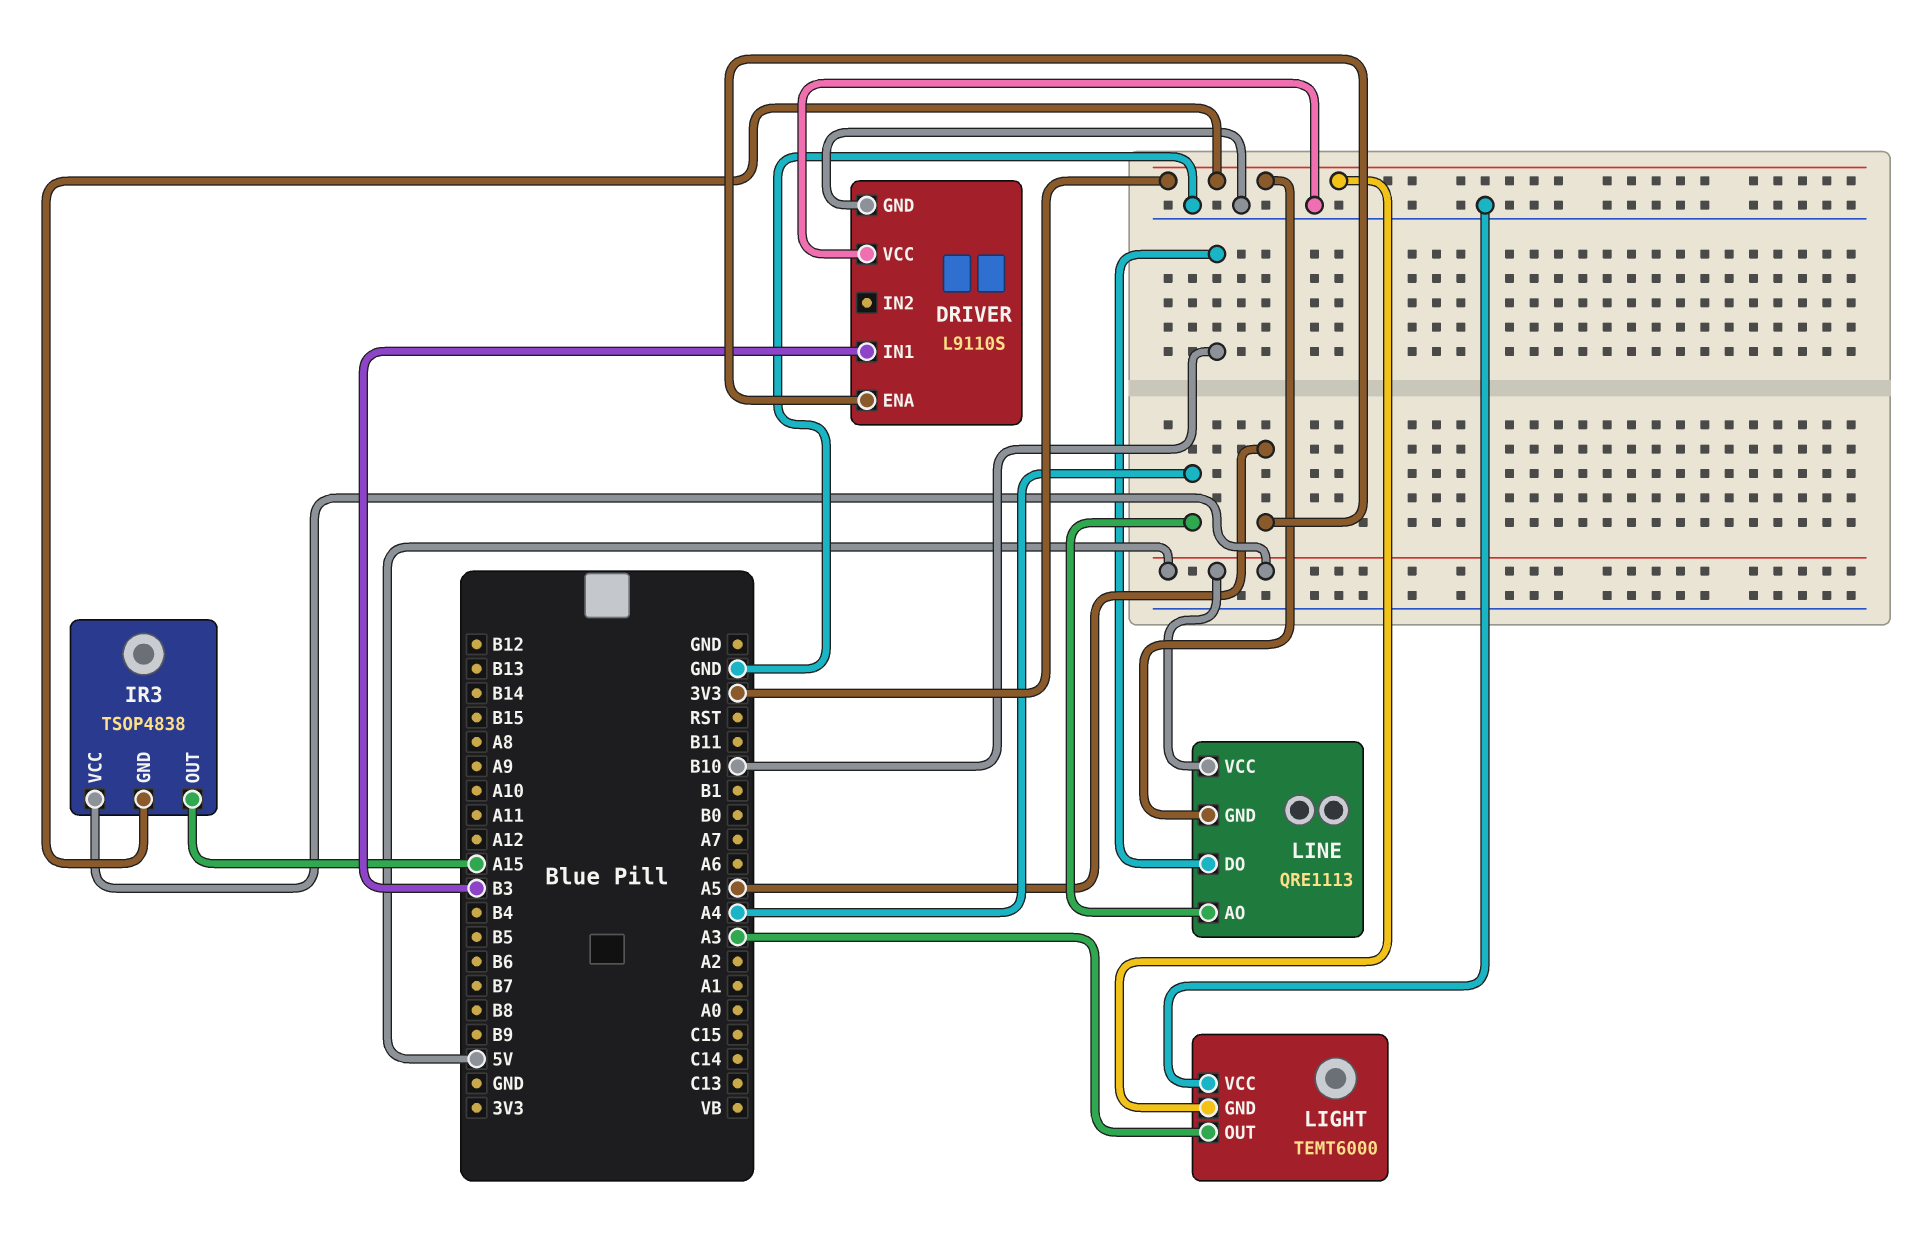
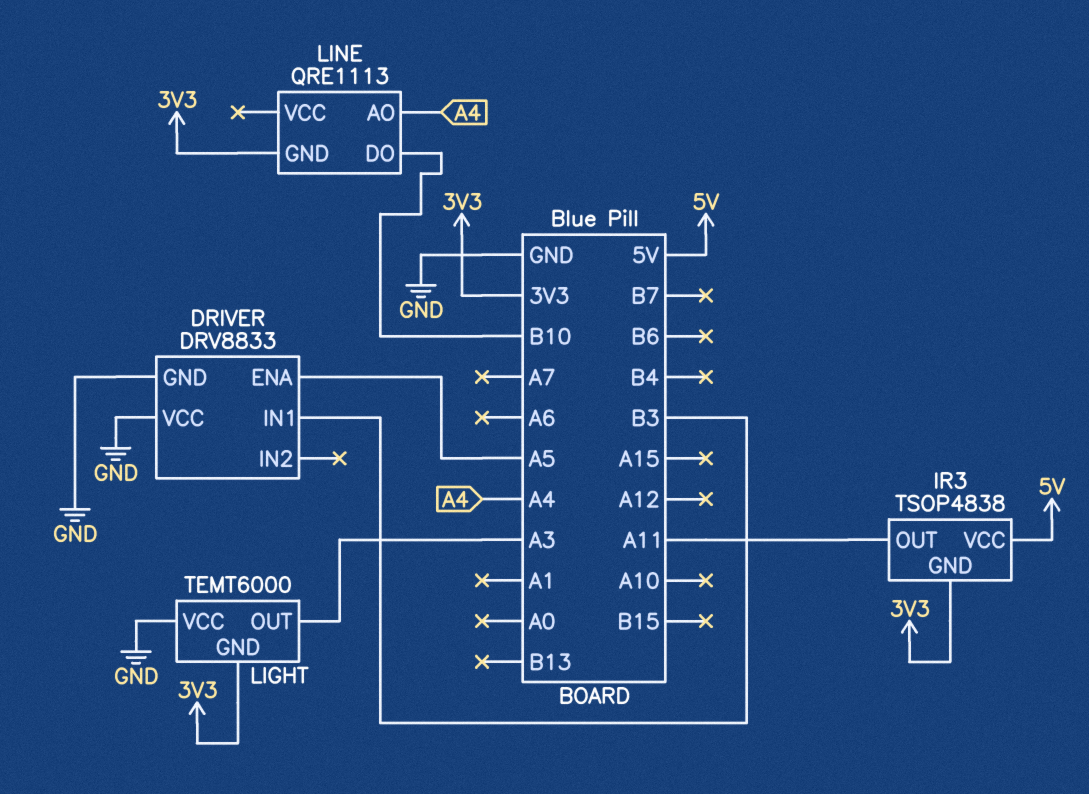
DRIVER: L9110S -> DRV8833
IR3 pin OUT: A15 -> A11
LINE pin VCC: 5V -> none

